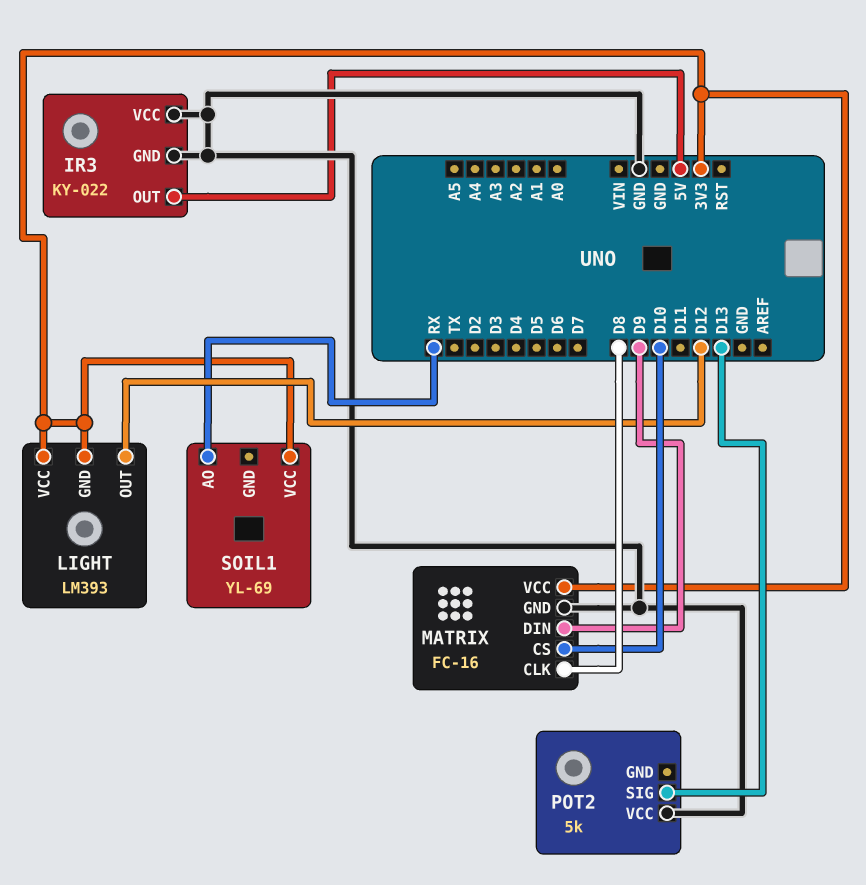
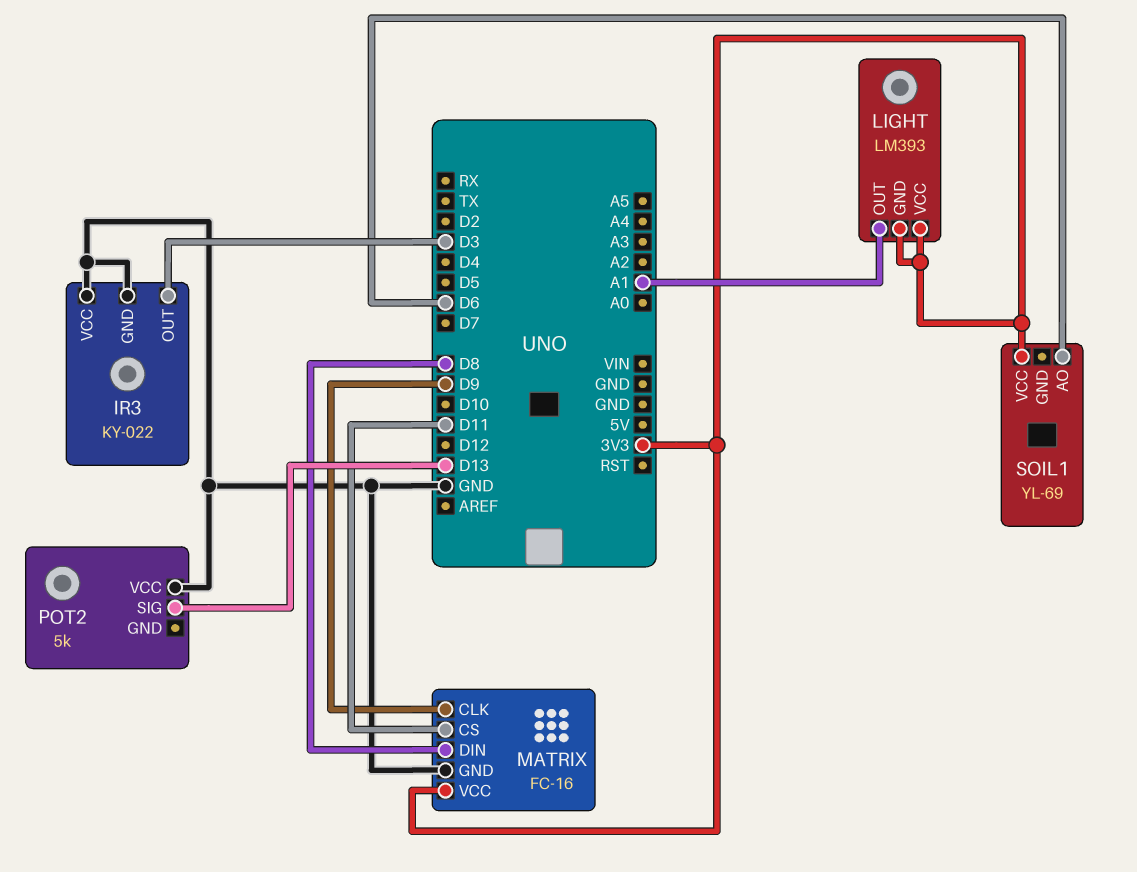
IR3 pin OUT: 5V -> D3
LIGHT pin OUT: D12 -> A1
MATRIX pin CLK: D8 -> D9
MATRIX pin CS: D10 -> D11
MATRIX pin DIN: D9 -> D8
SOIL1 pin AO: RX -> D6

